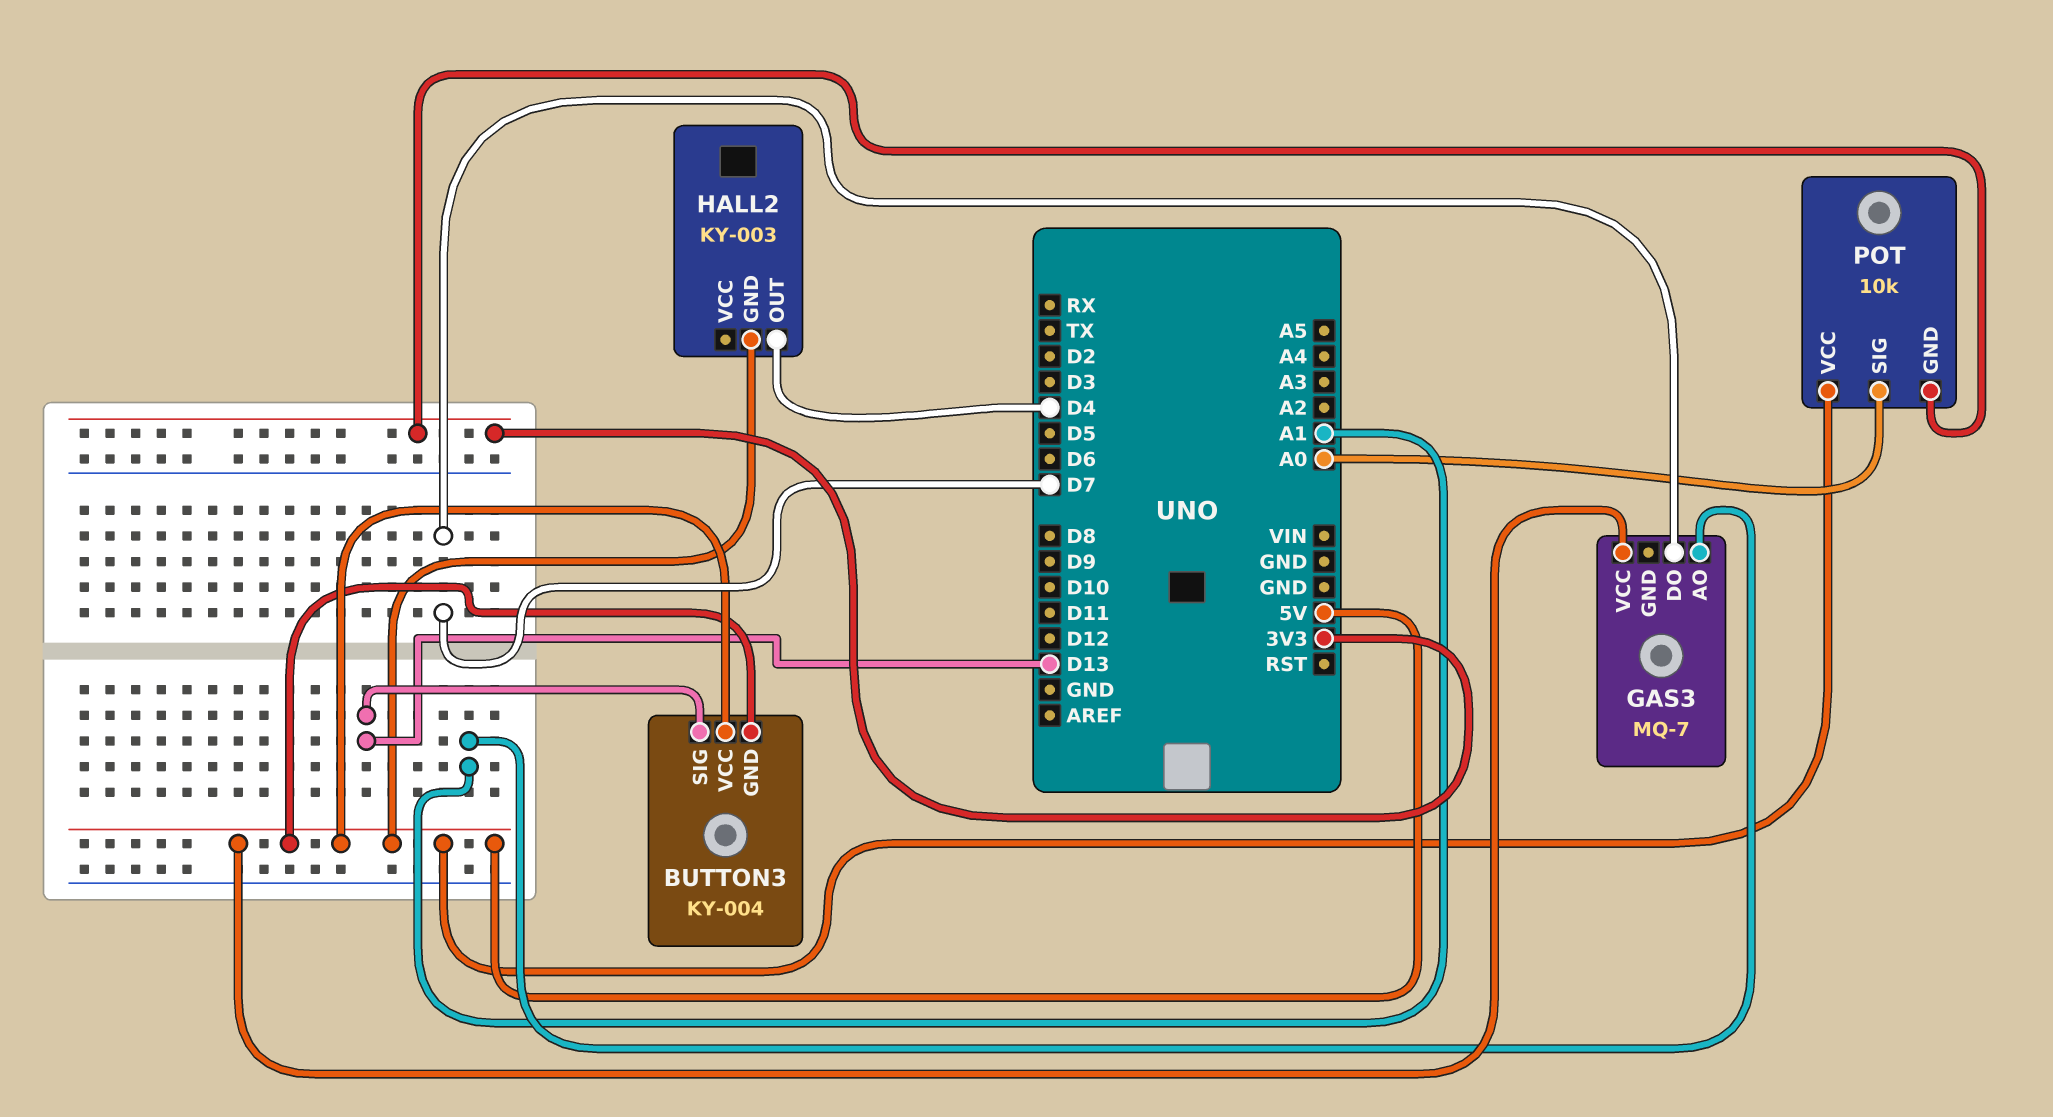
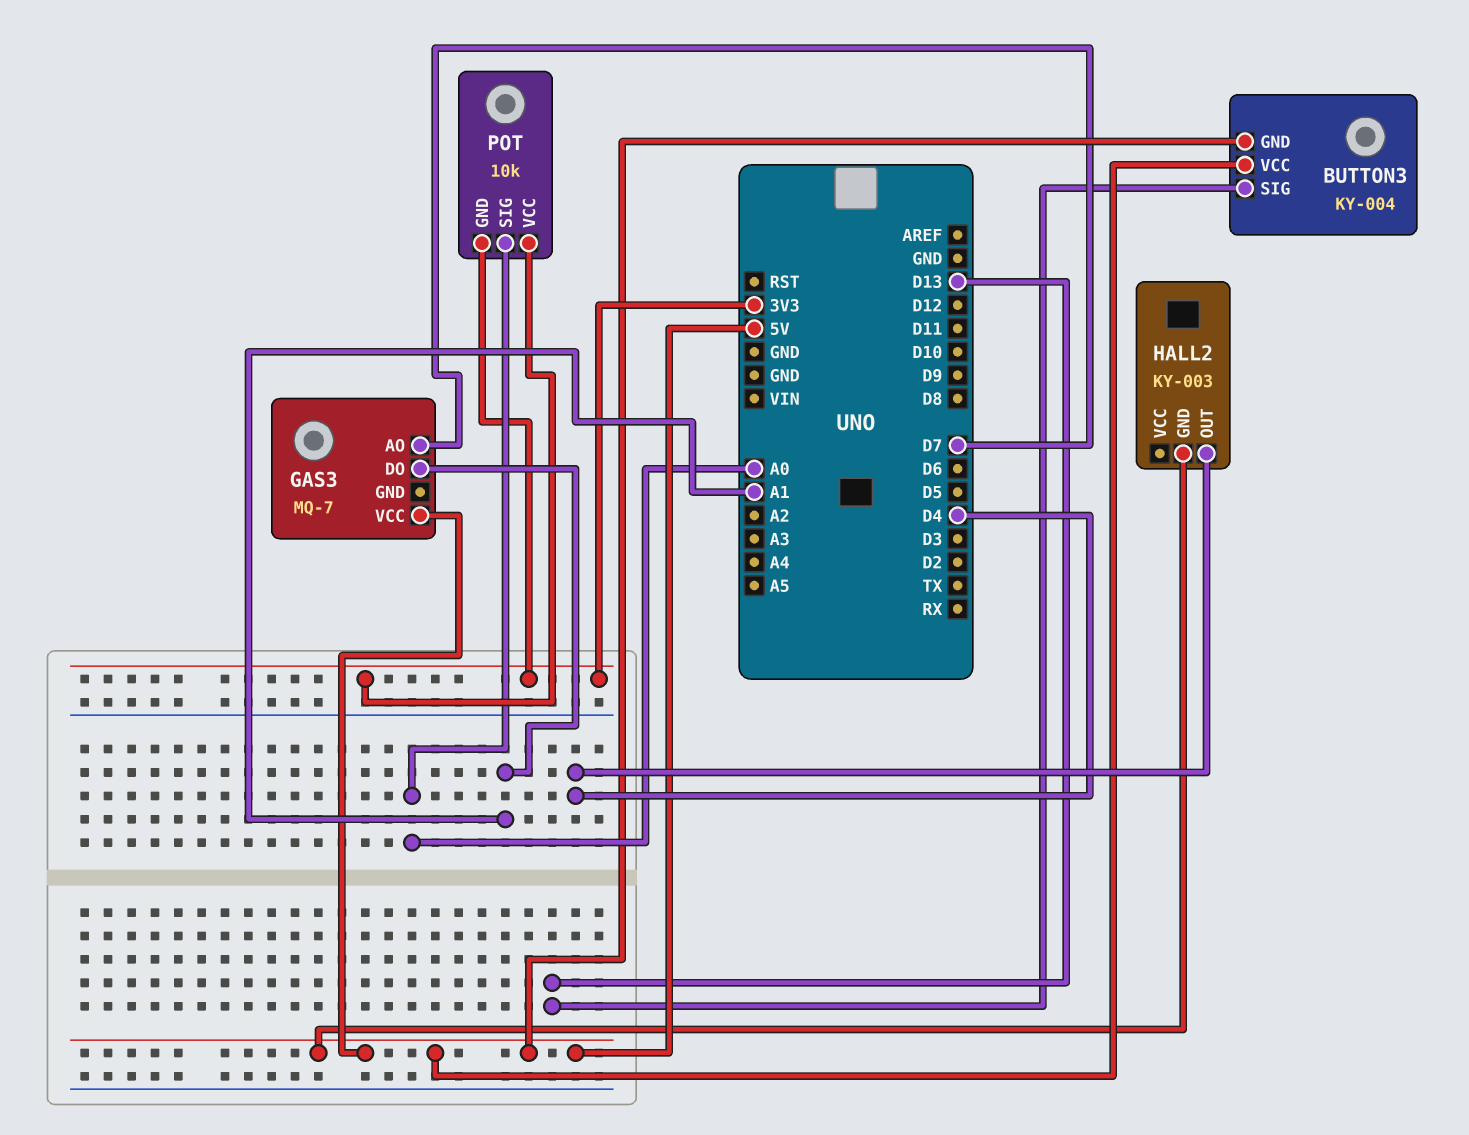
GAS3 pin AO: A1 -> D7
GAS3 pin DO: D7 -> A1
POT pin VCC: 5V -> 3V3

